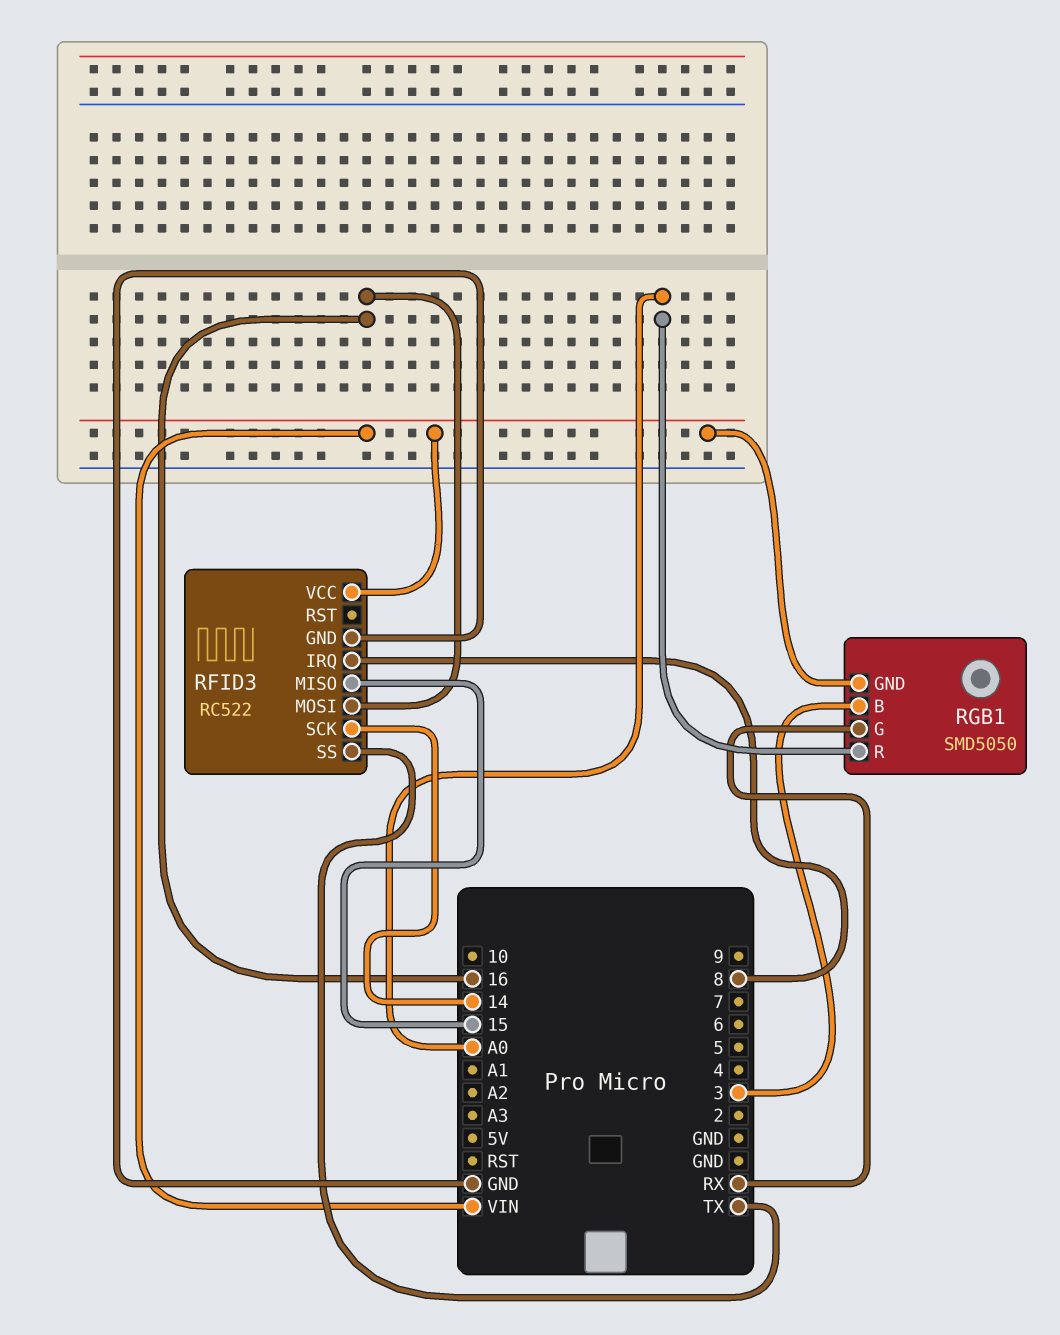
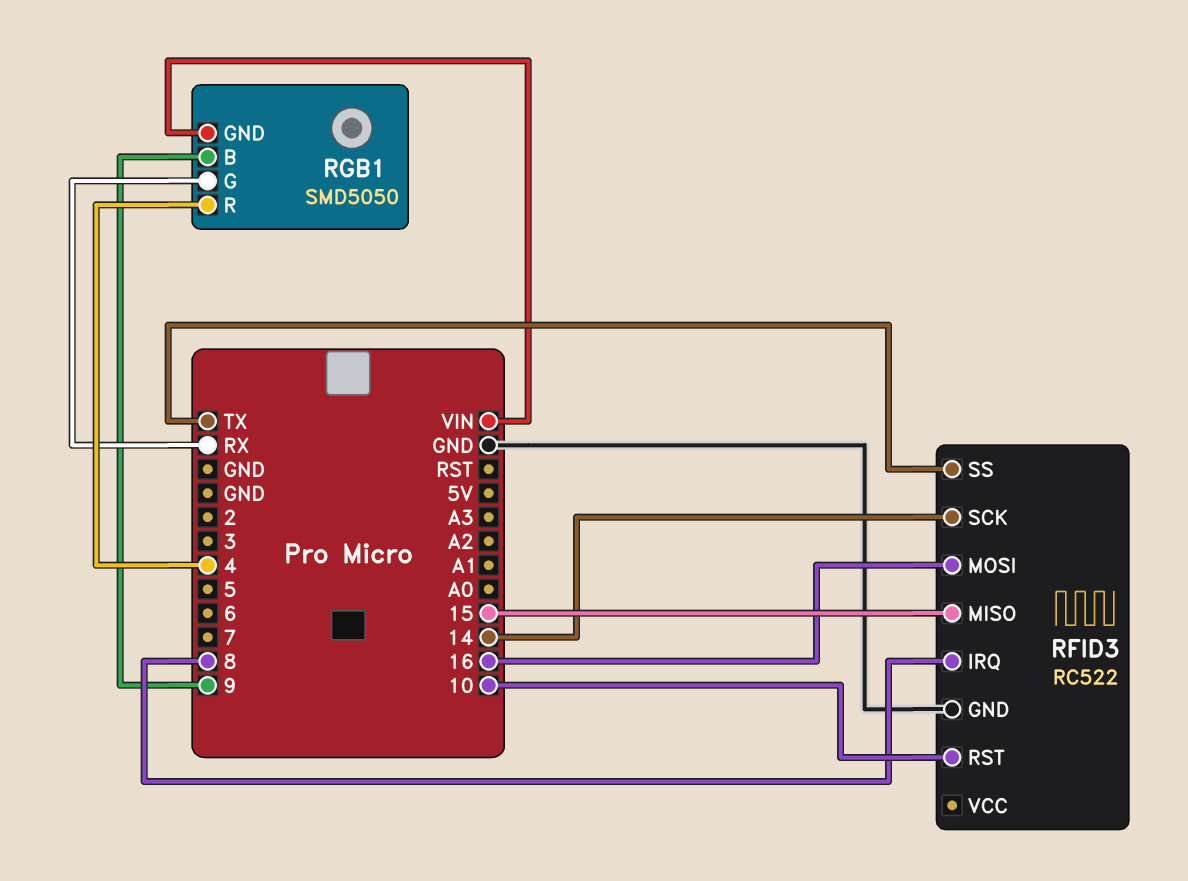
RFID3 pin RST: none -> 10
RFID3 pin VCC: VIN -> none
RGB1 pin B: 3 -> 9
RGB1 pin R: A0 -> 4

